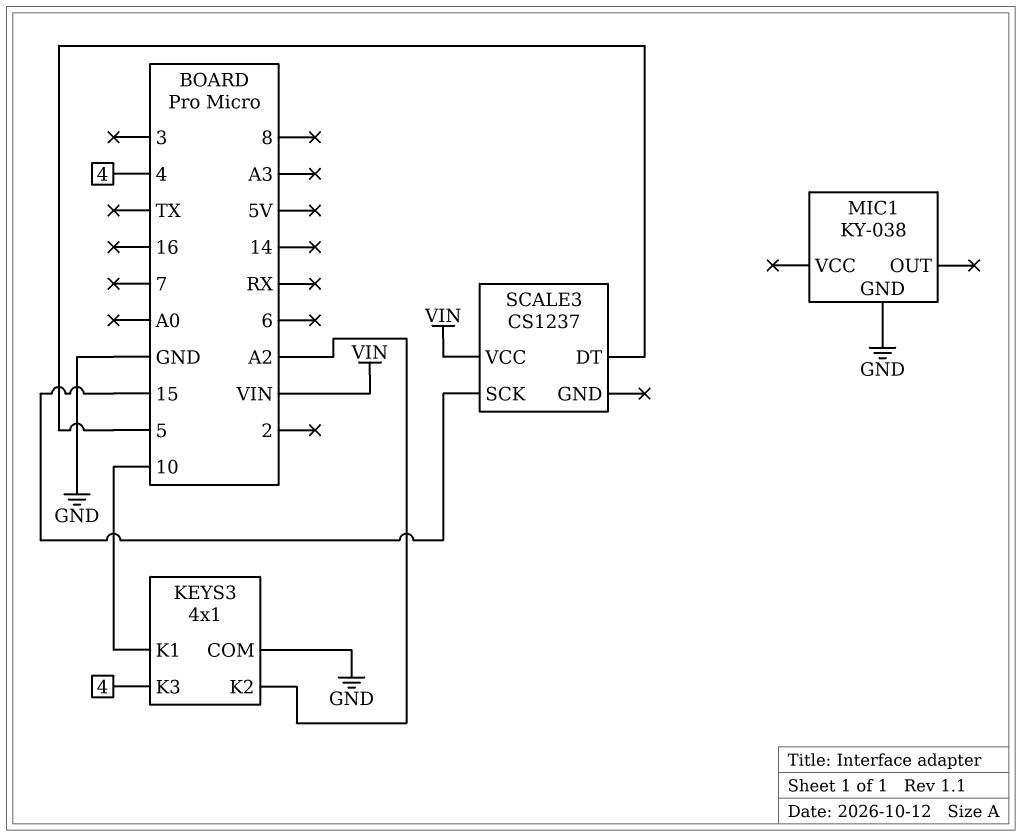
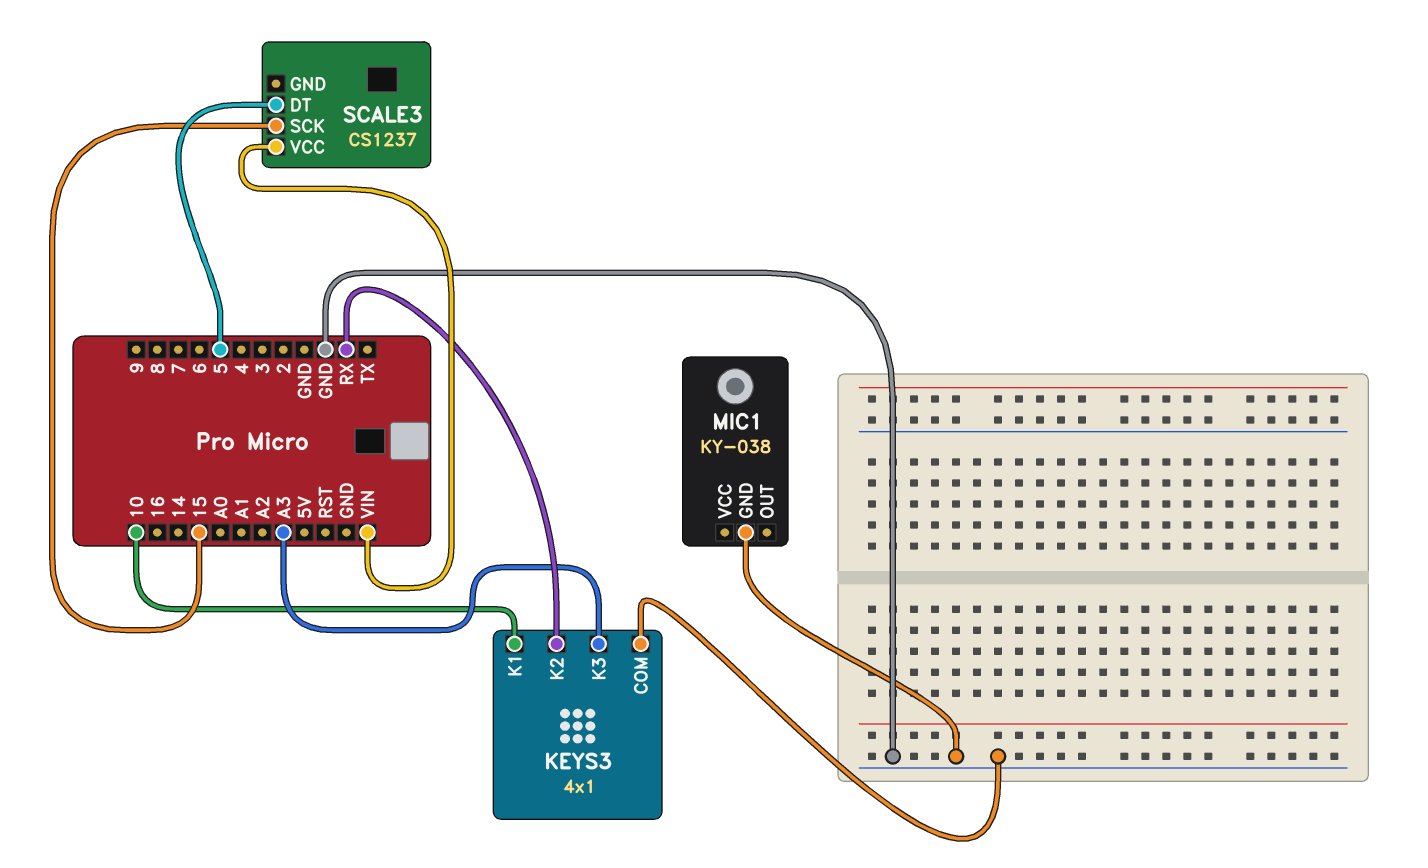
KEYS3 pin K2: A2 -> RX
KEYS3 pin K3: 4 -> A3

